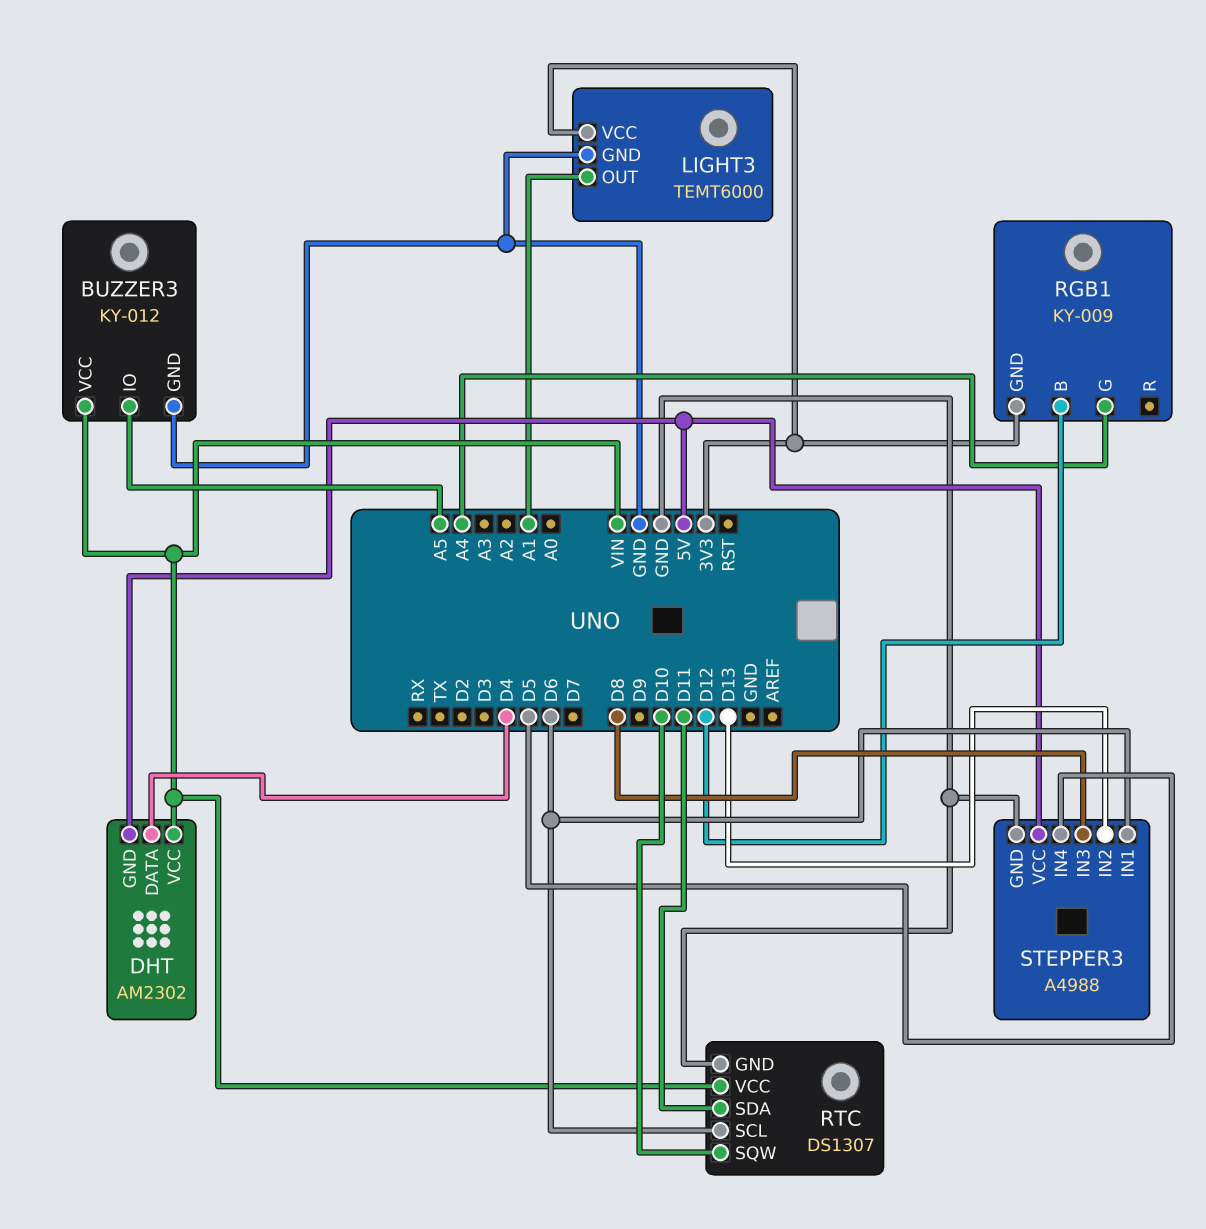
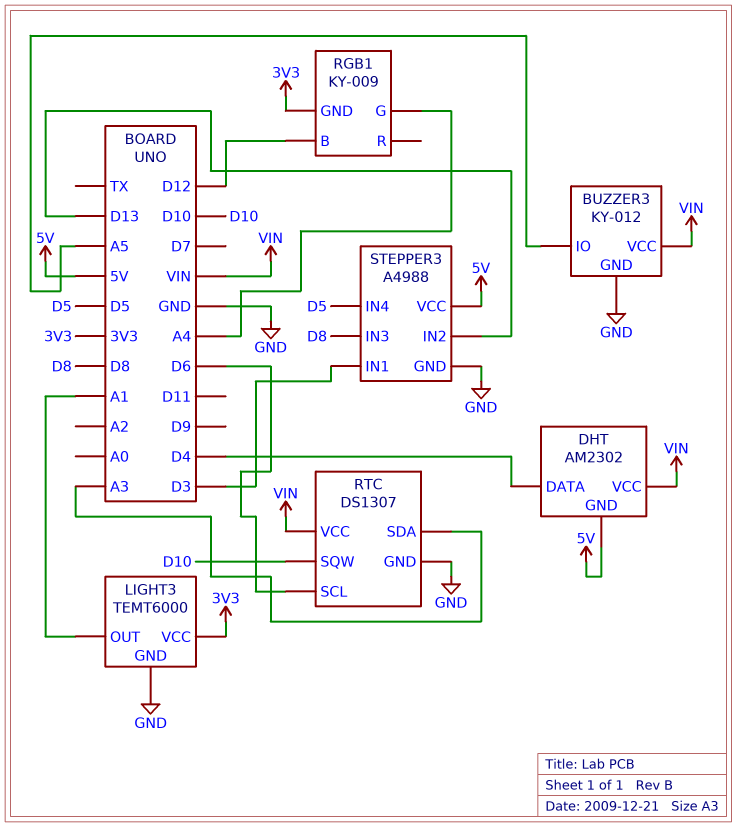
RTC pin SDA: D11 -> A3
STEPPER3 pin IN1: D6 -> D3

